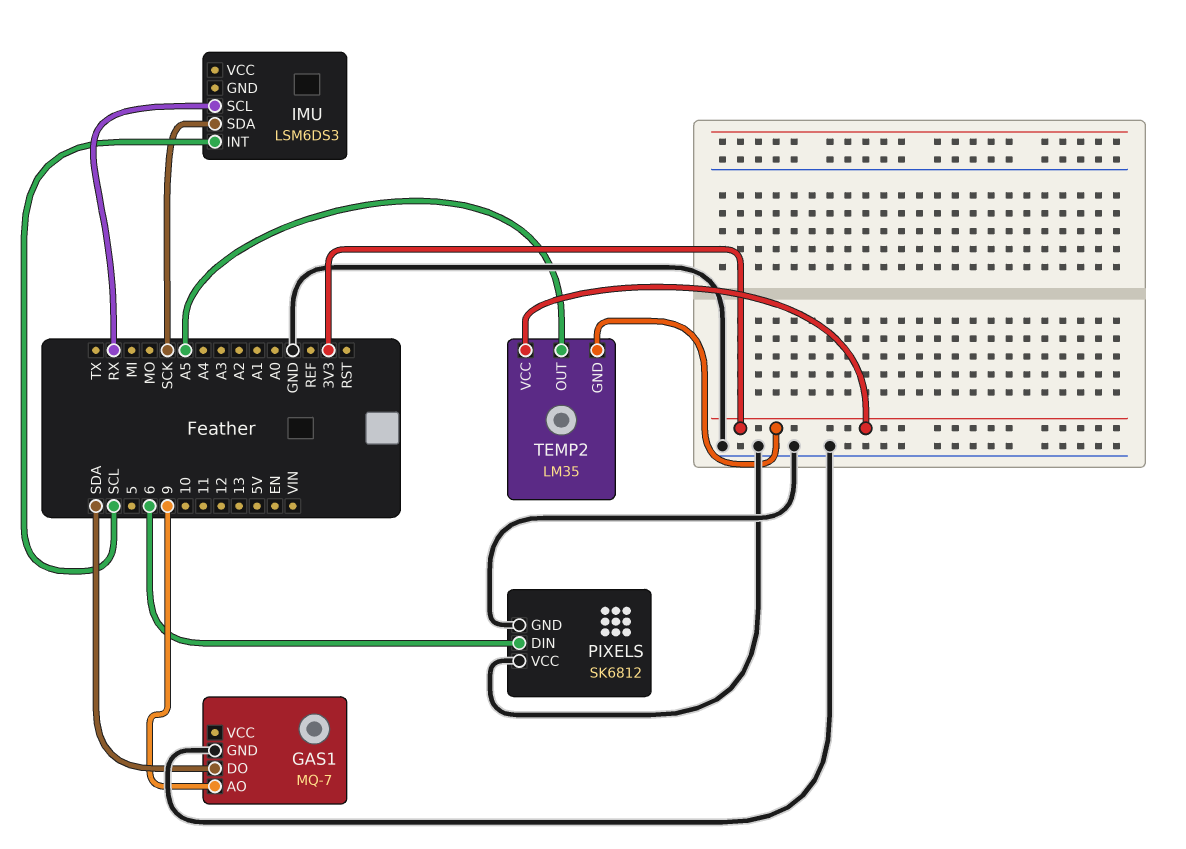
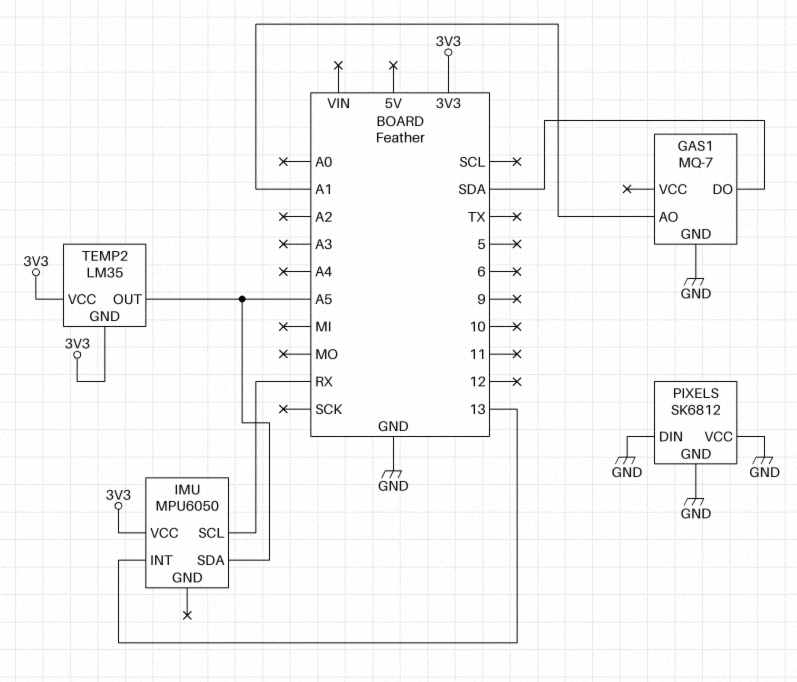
GAS1 pin AO: 9 -> A1
IMU: LSM6DS3 -> MPU6050
IMU pin INT: SCL -> 13
IMU pin SDA: SCK -> A5
IMU pin VCC: none -> 3V3
PIXELS pin DIN: 6 -> GND

